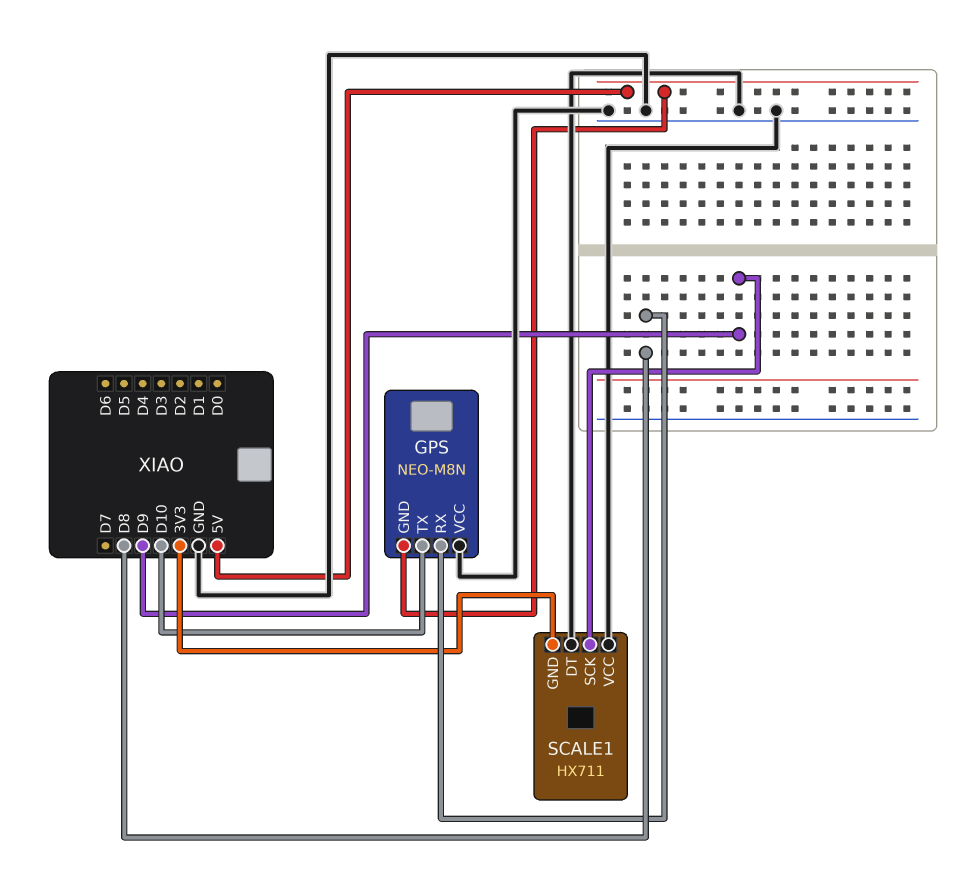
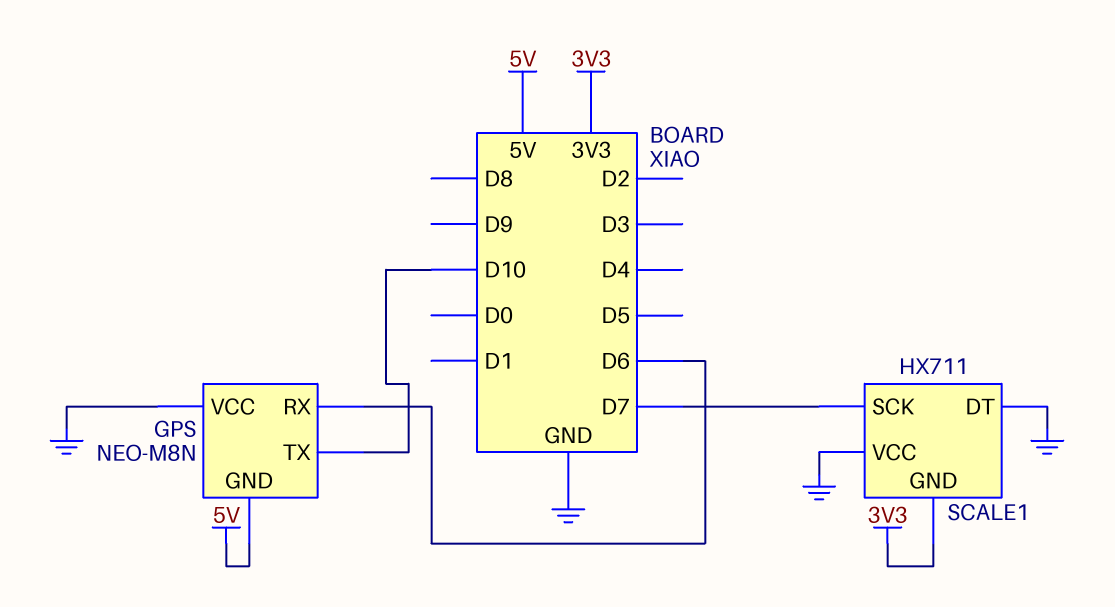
GPS pin RX: D8 -> D6
SCALE1 pin SCK: D9 -> D7

